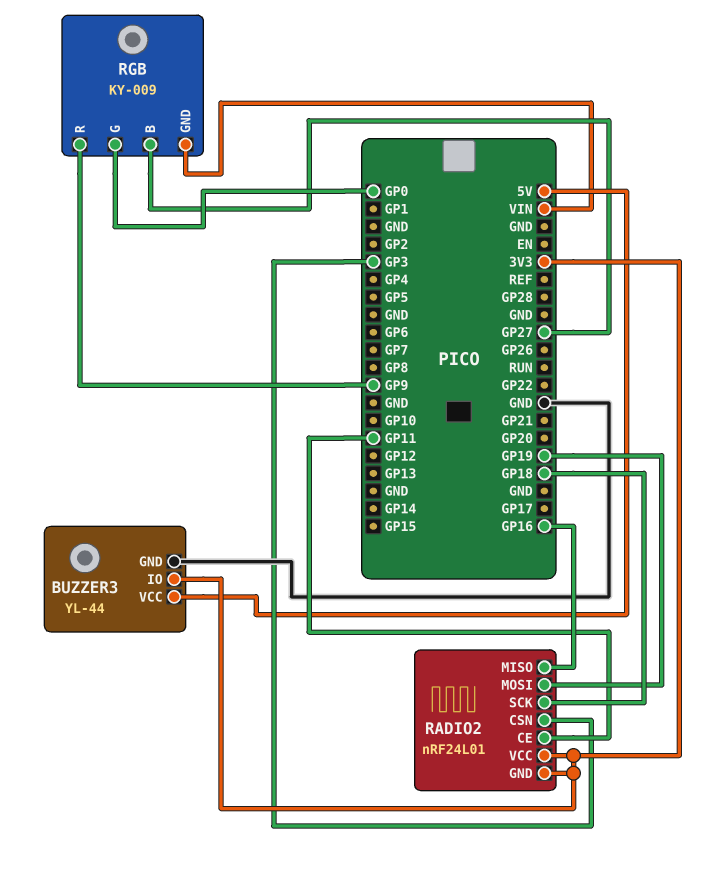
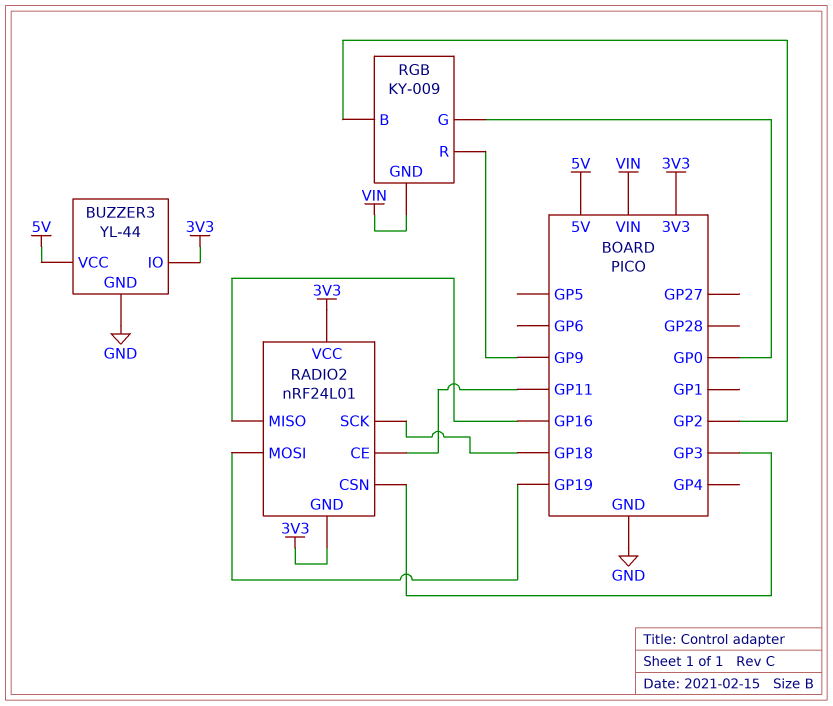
RGB pin B: GP27 -> GP2

